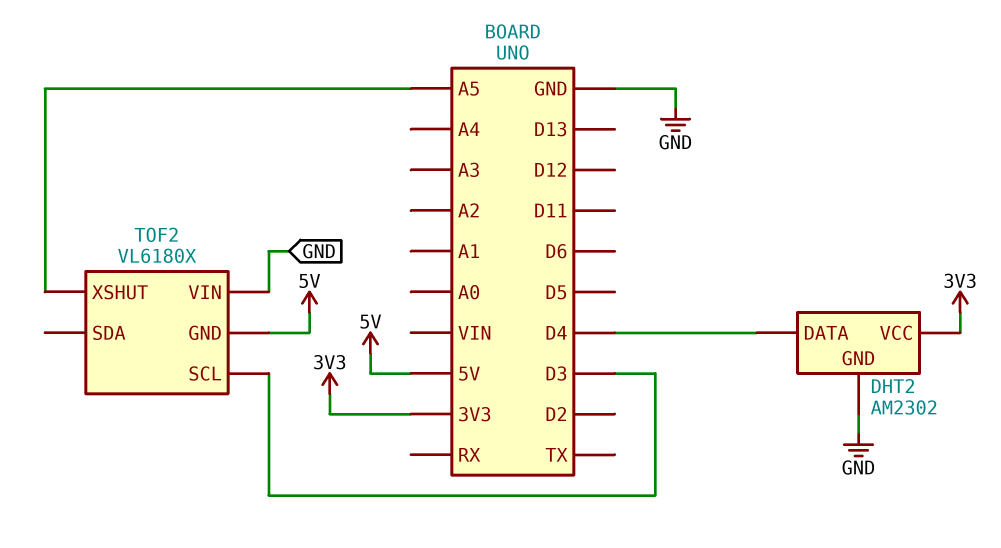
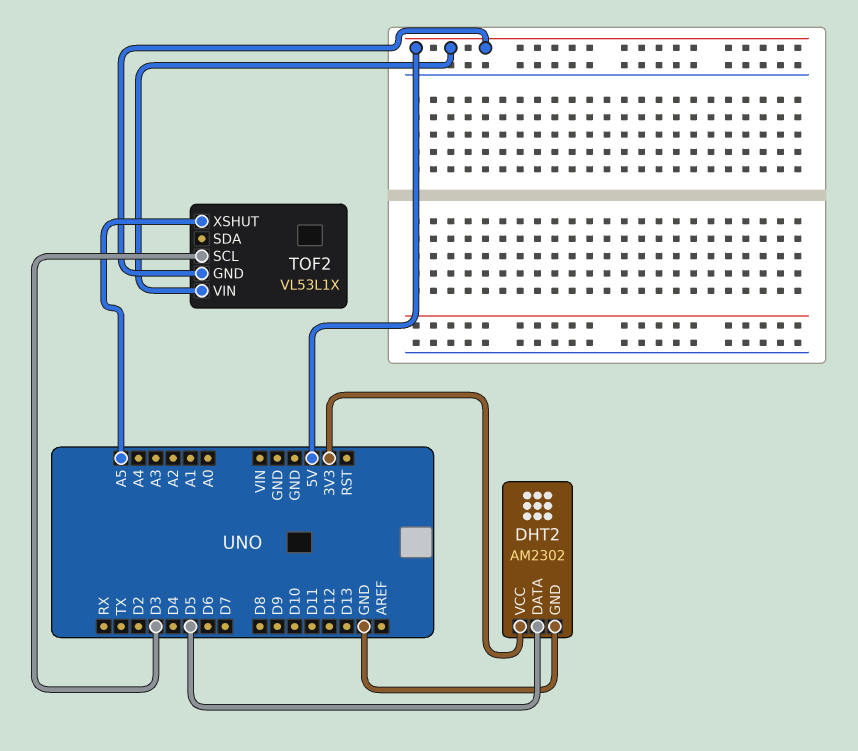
DHT2 pin DATA: D4 -> D5
TOF2: VL6180X -> VL53L1X
TOF2 pin VIN: GND -> 5V

